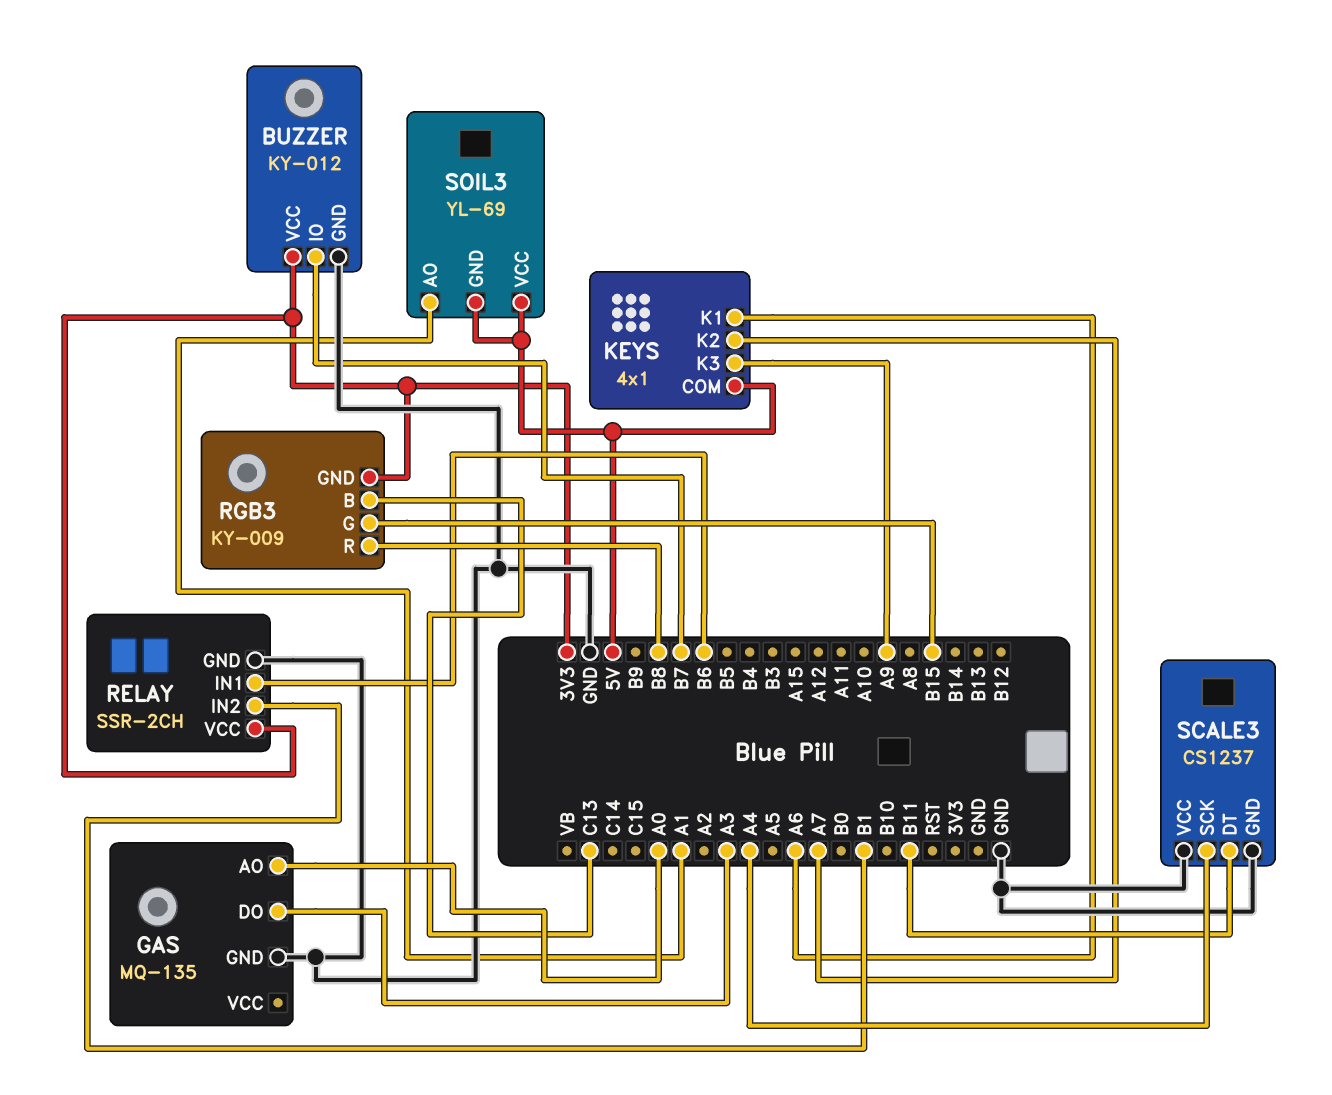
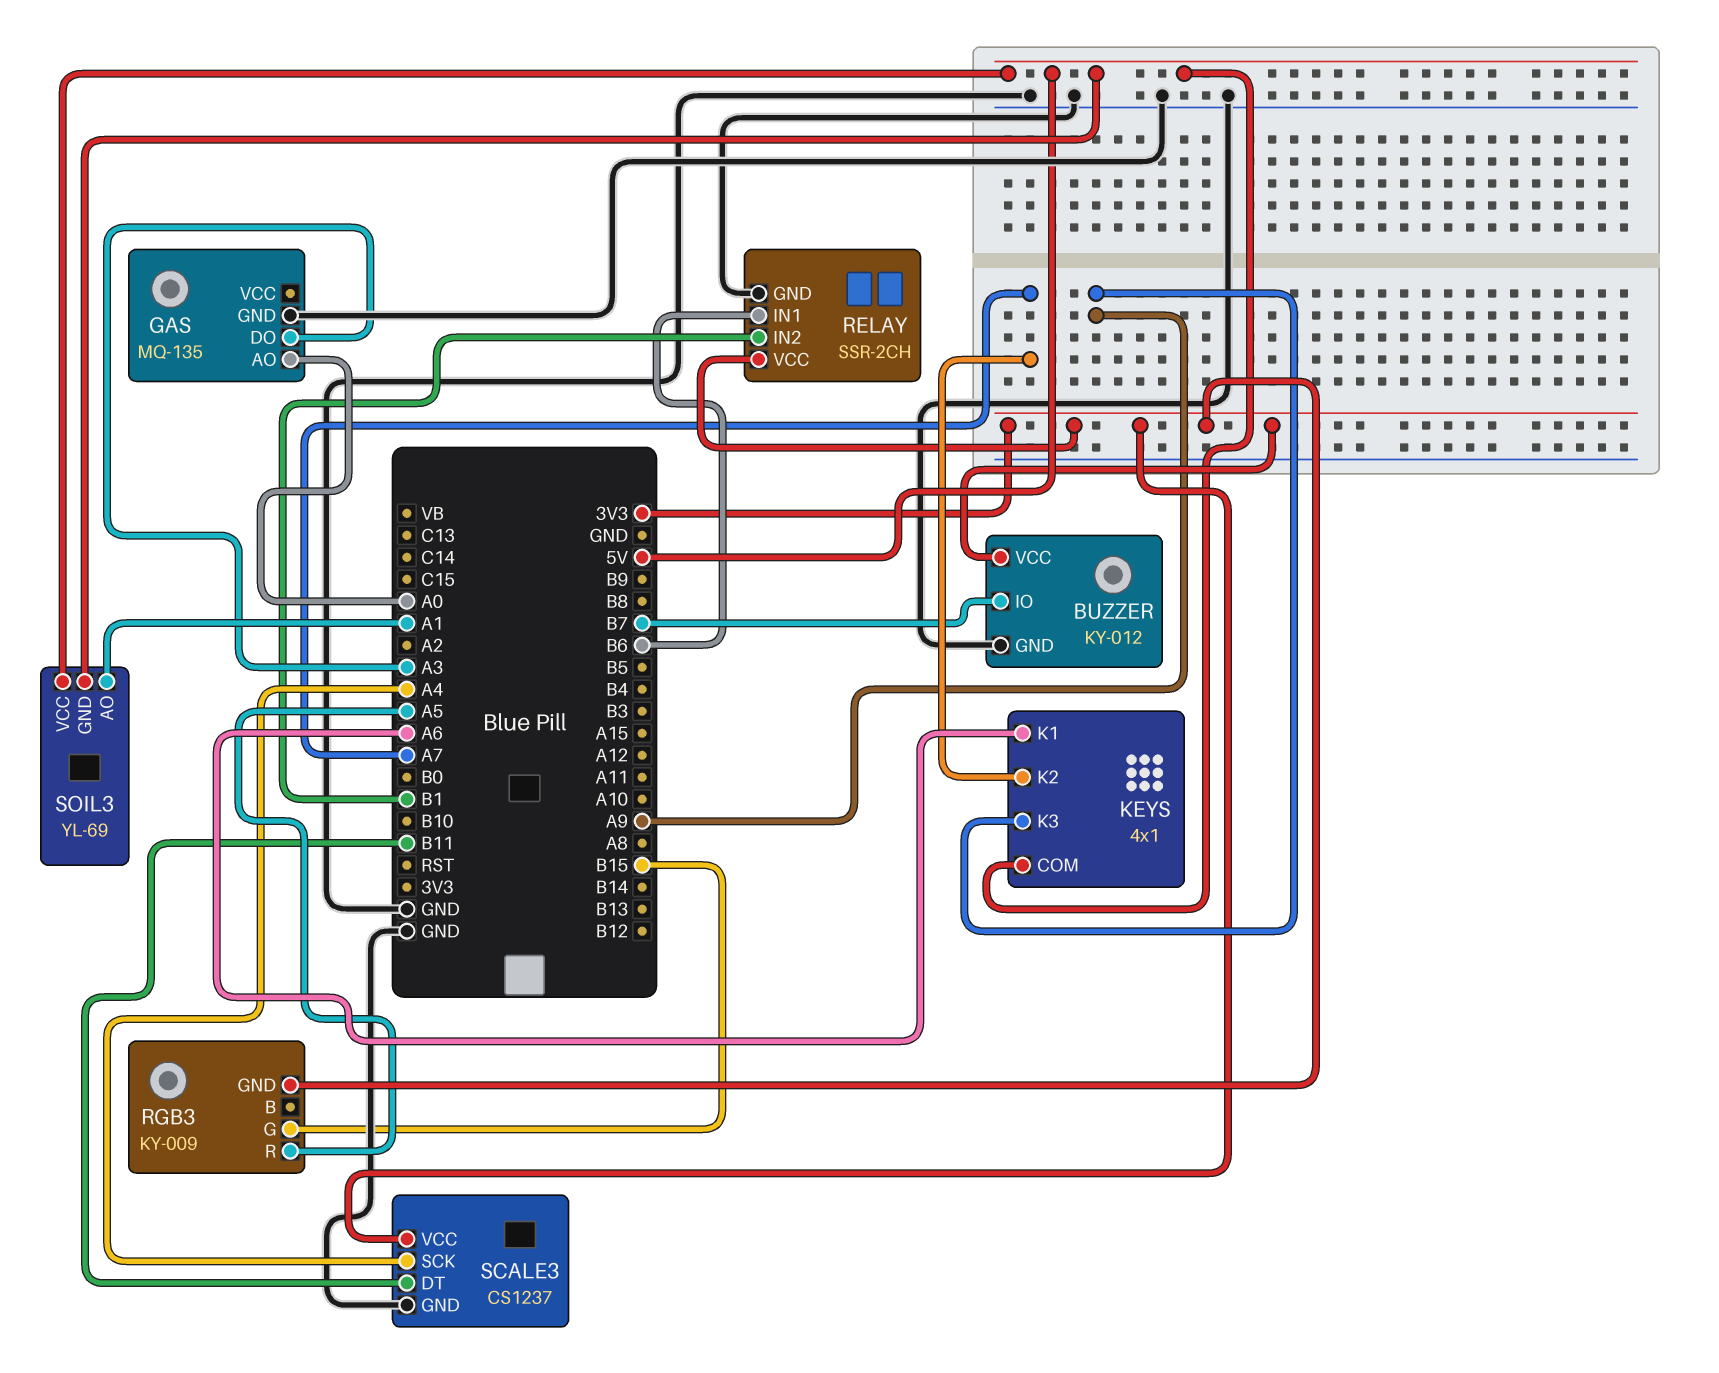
RGB3 pin B: C13 -> none
RGB3 pin R: B8 -> A5
SCALE3 pin VCC: GND -> 3V3

